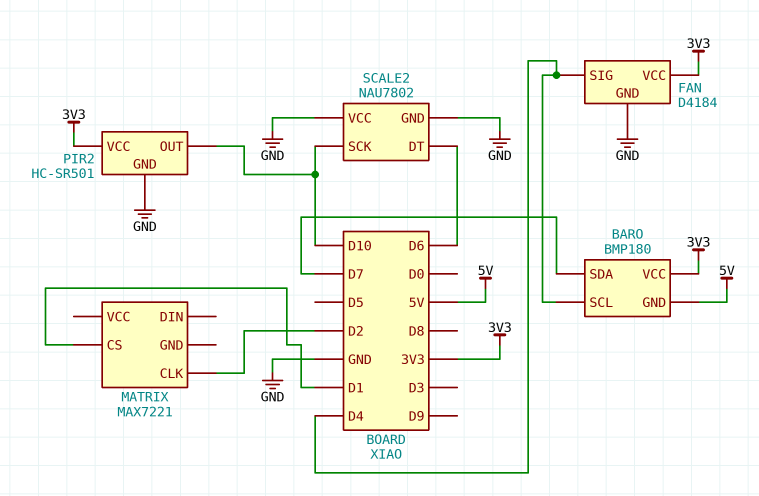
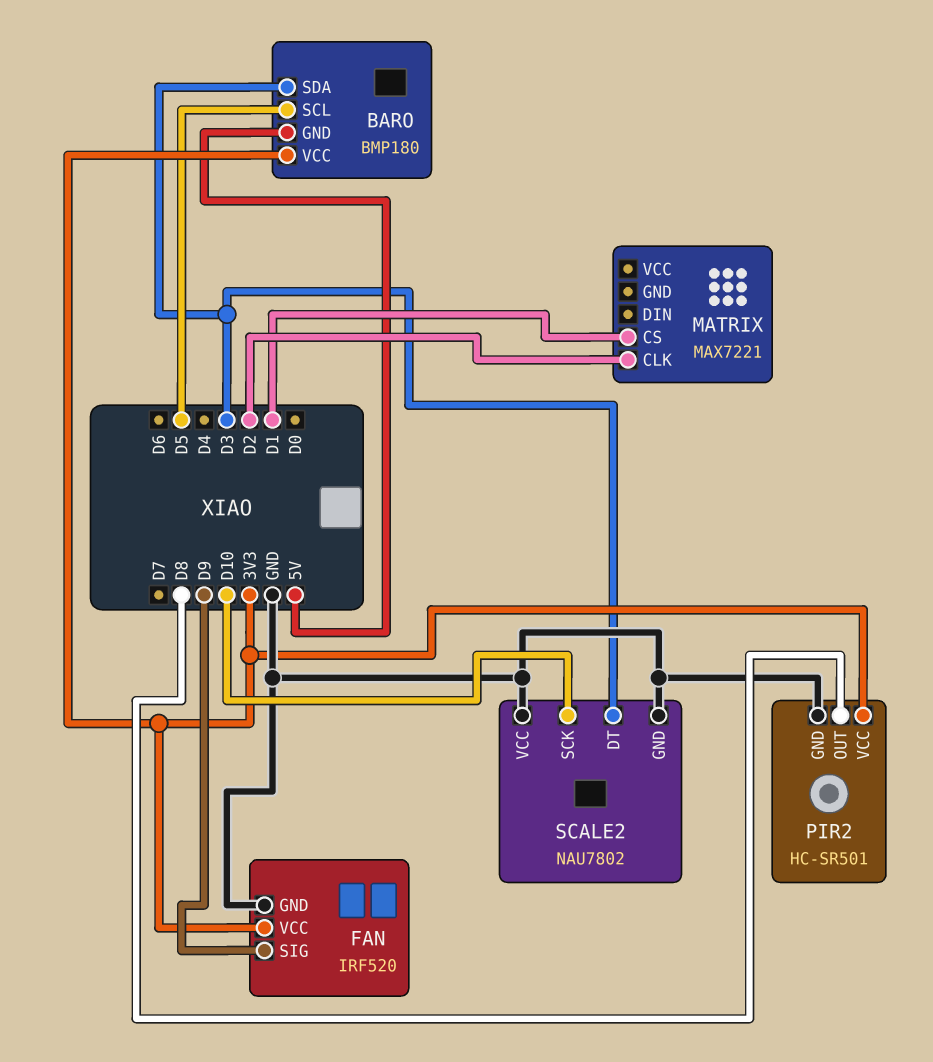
BARO pin SCL: D4 -> D5
BARO pin SDA: D7 -> D3
FAN: D4184 -> IRF520
FAN pin SIG: D4 -> D9
PIR2 pin OUT: D10 -> D8
SCALE2 pin DT: D6 -> D3

